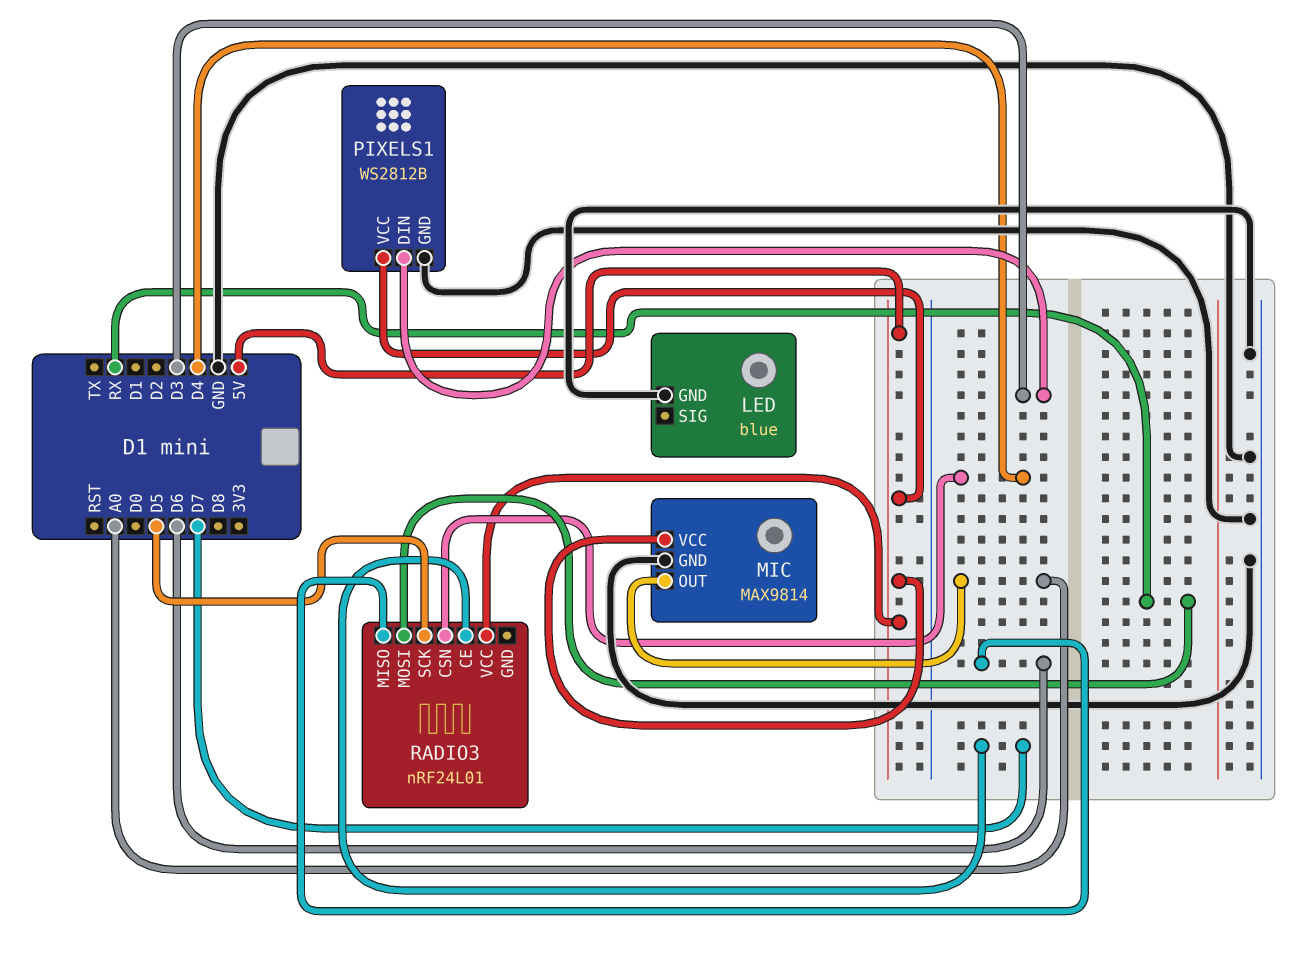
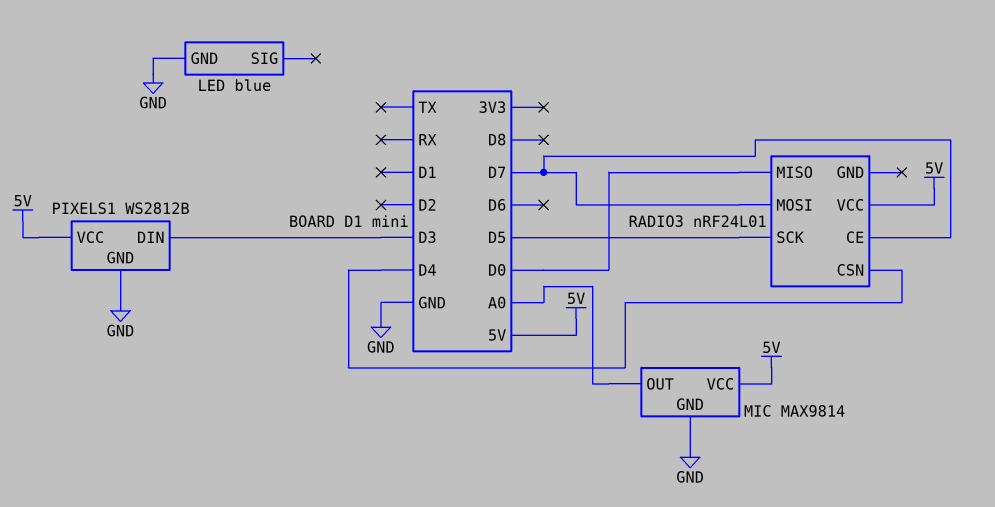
RADIO3 pin MISO: D6 -> D0
RADIO3 pin MOSI: RX -> D7

